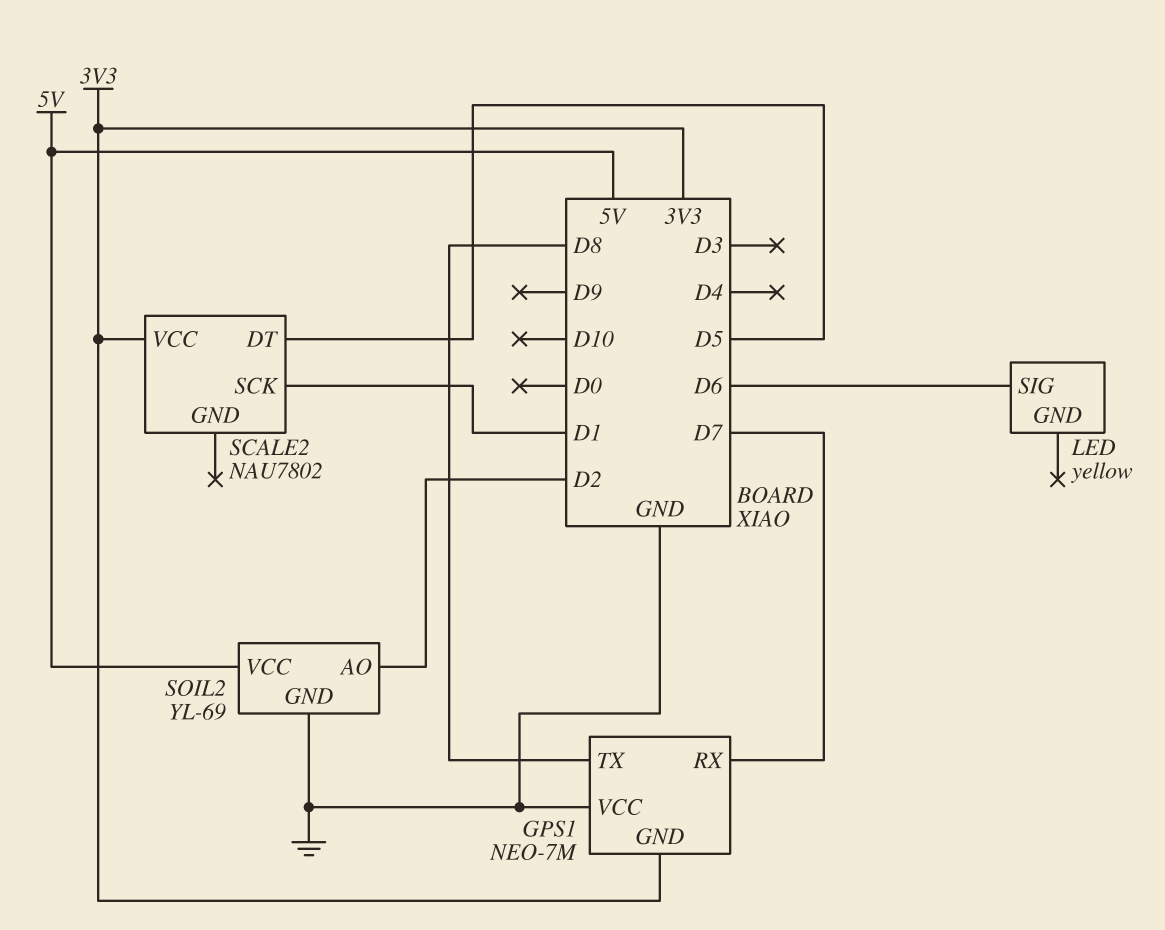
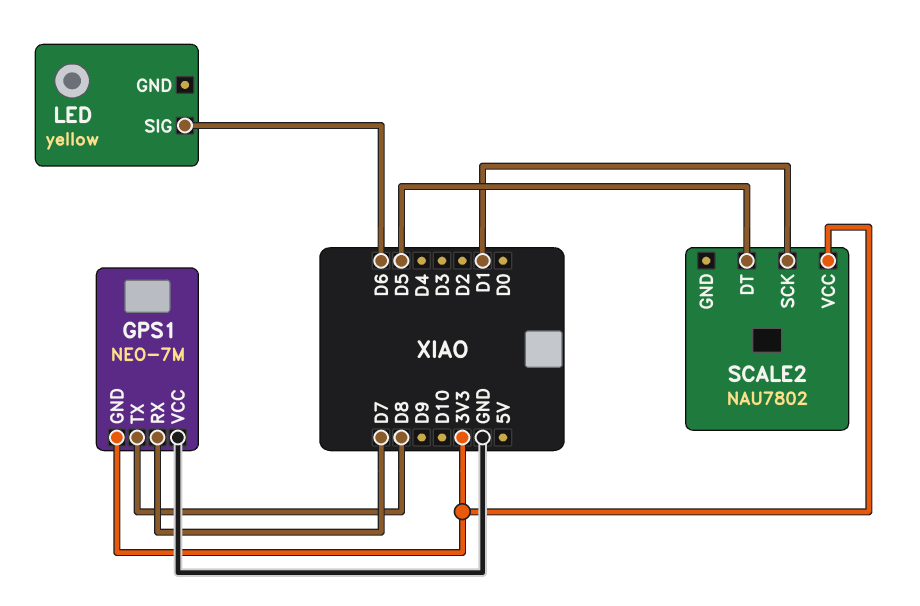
SOIL2: YL-69 -> none
SOIL2 pin AO: D2 -> none
SOIL2 pin GND: GND -> none
SOIL2 pin VCC: 5V -> none

